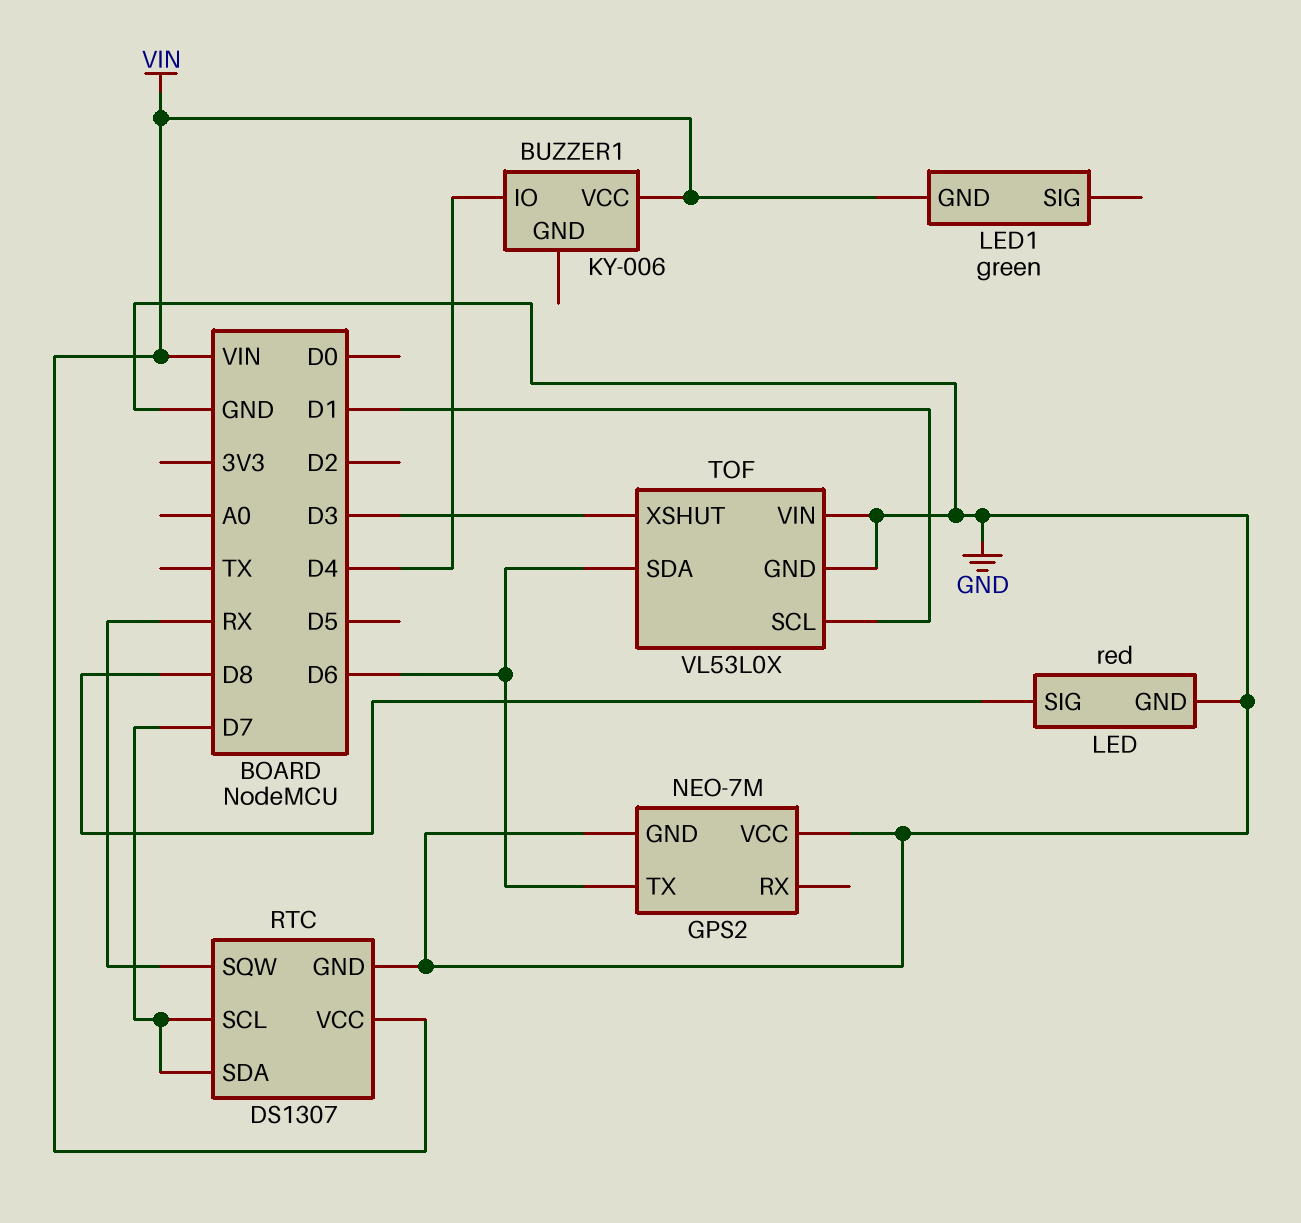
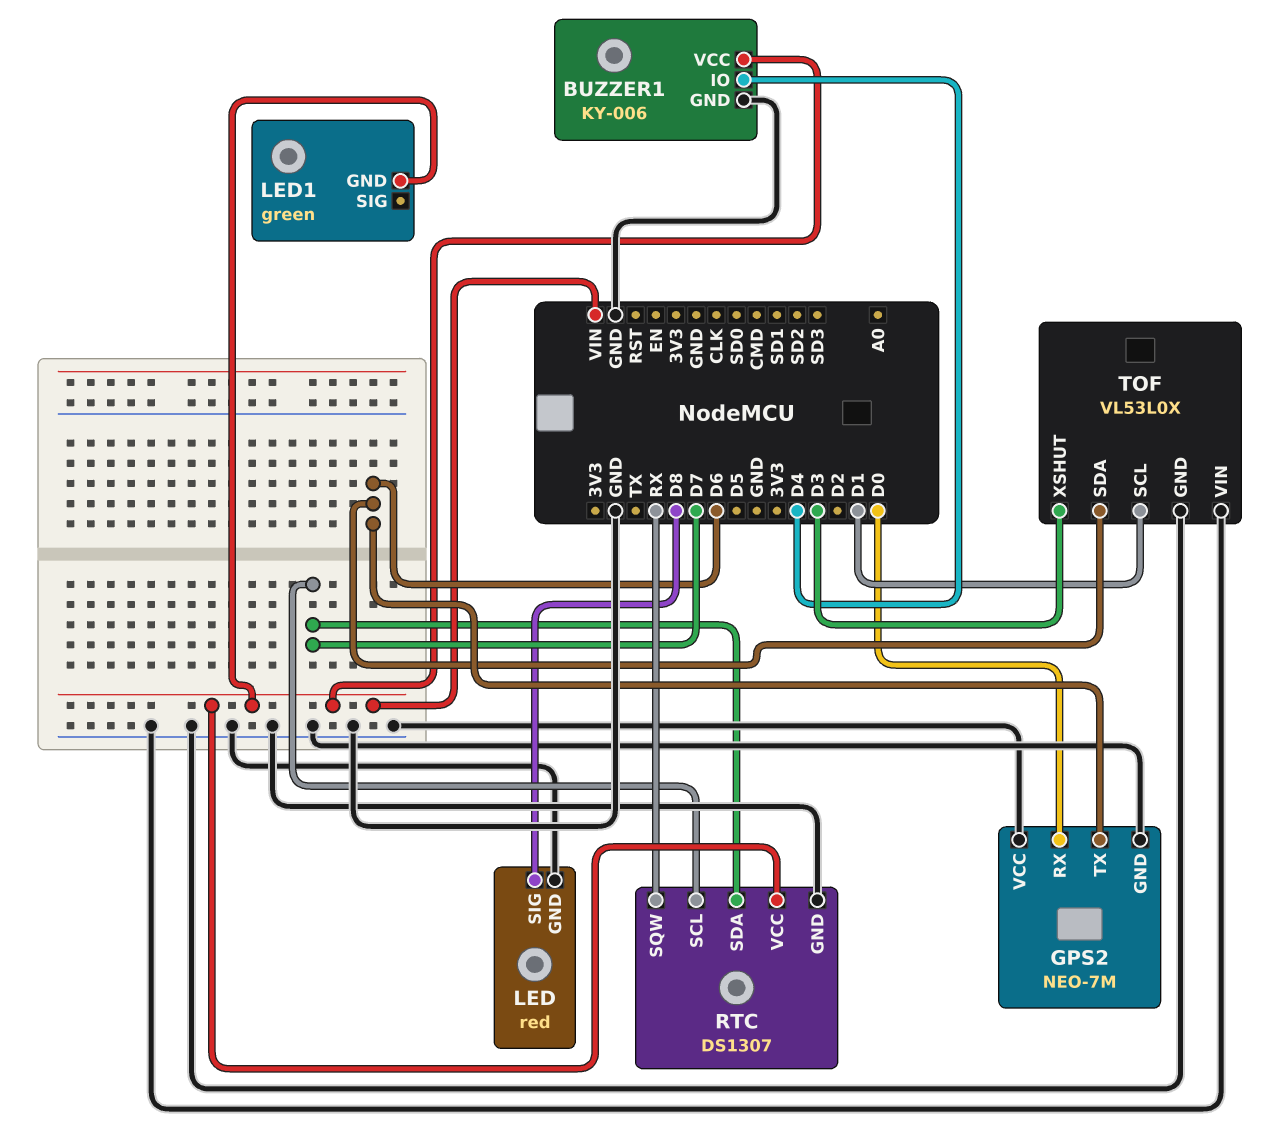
BUZZER1 pin GND: none -> GND
GPS2 pin RX: none -> D0

